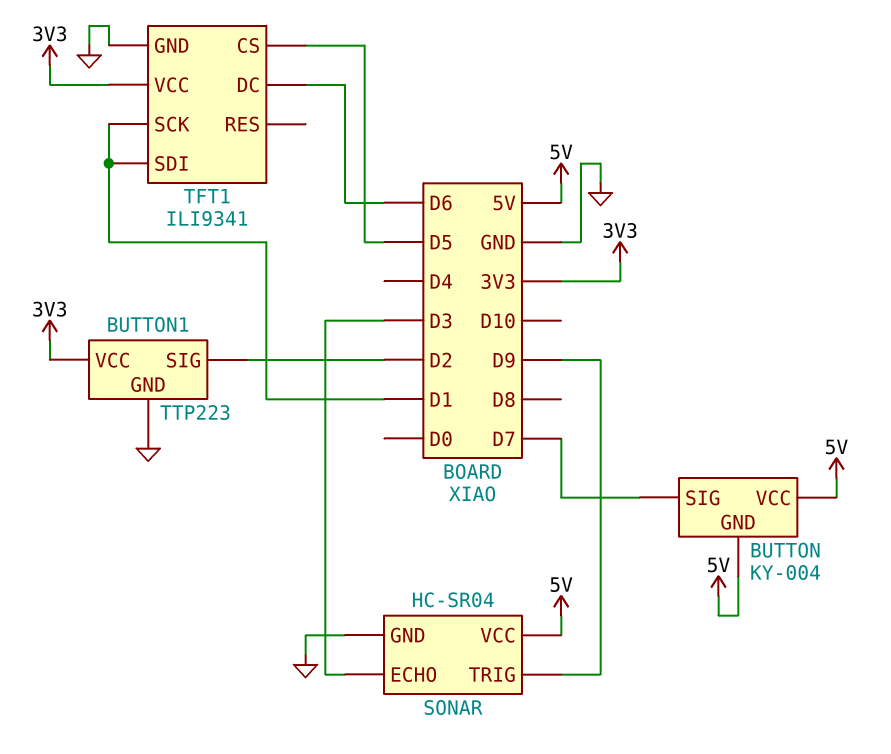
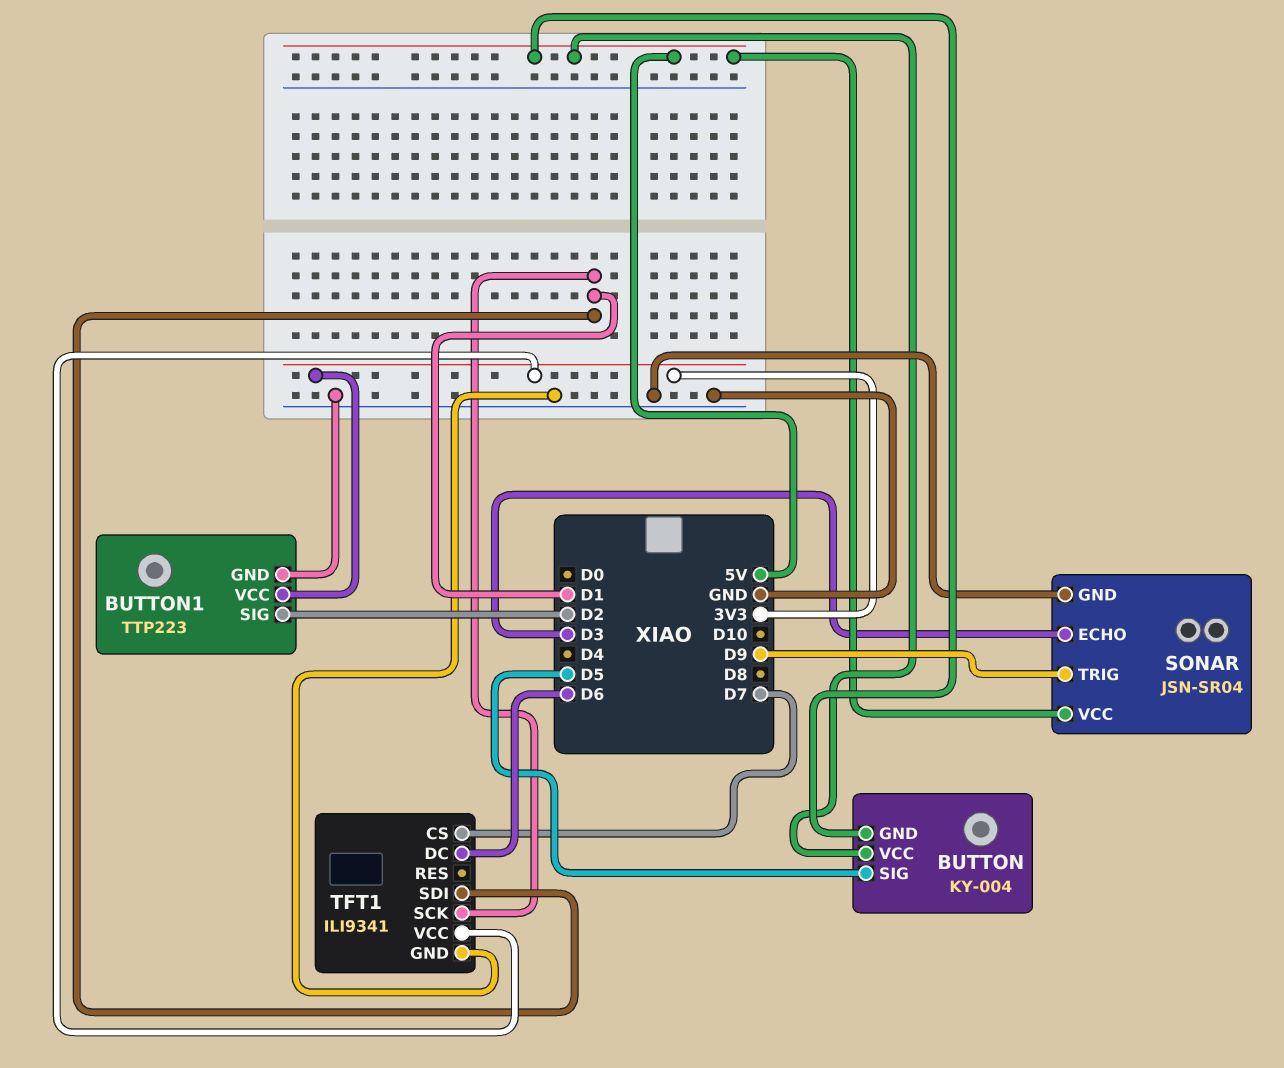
BUTTON pin SIG: D7 -> D5
SONAR: HC-SR04 -> JSN-SR04
TFT1 pin CS: D5 -> D7

